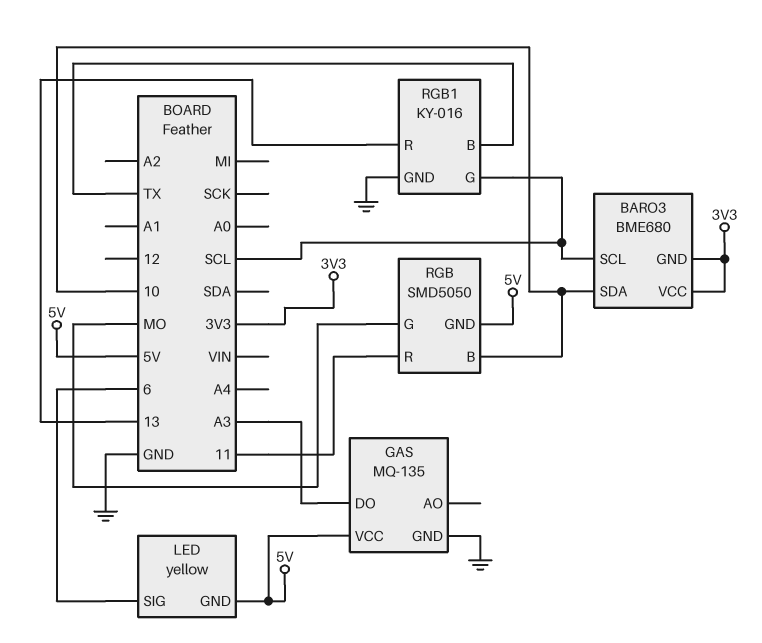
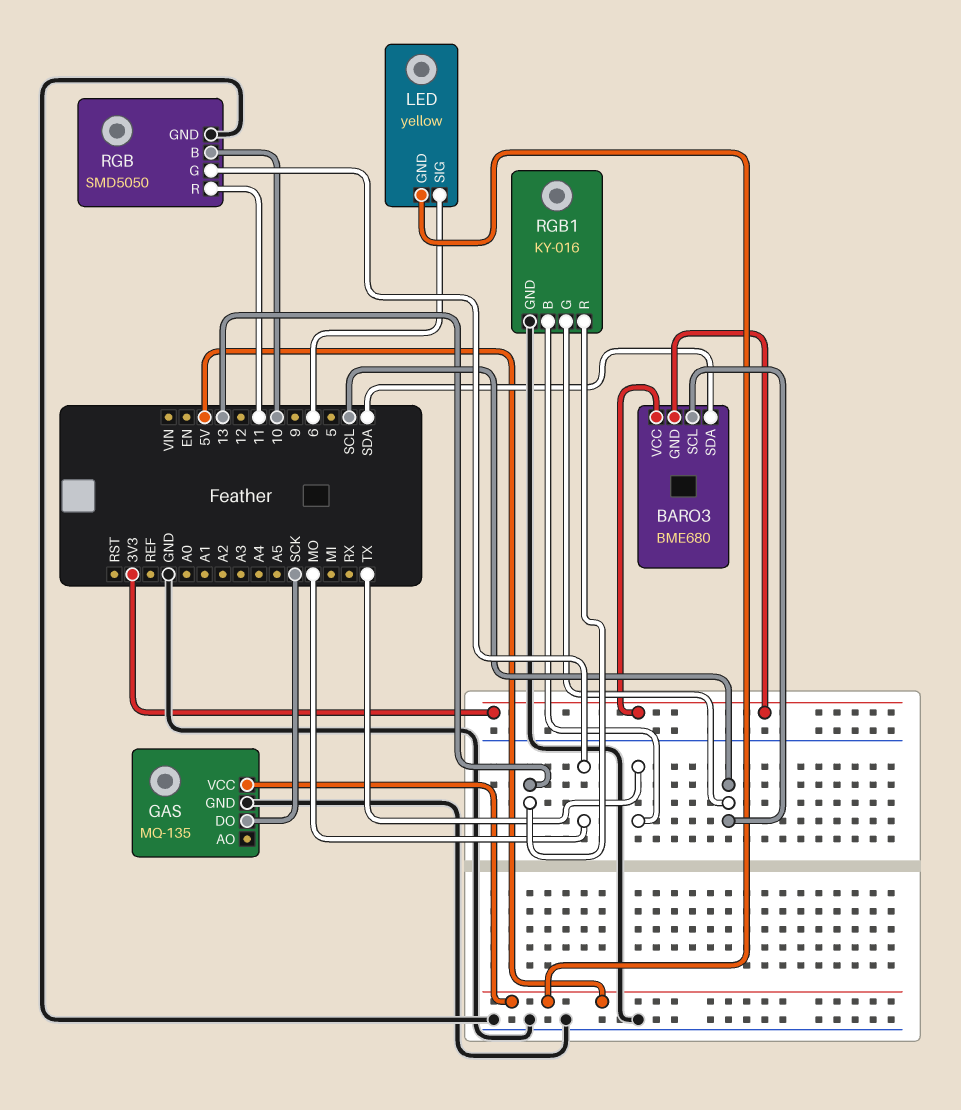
BARO3 pin SDA: 10 -> SDA
GAS pin DO: A3 -> SCK
RGB pin GND: 5V -> GND

